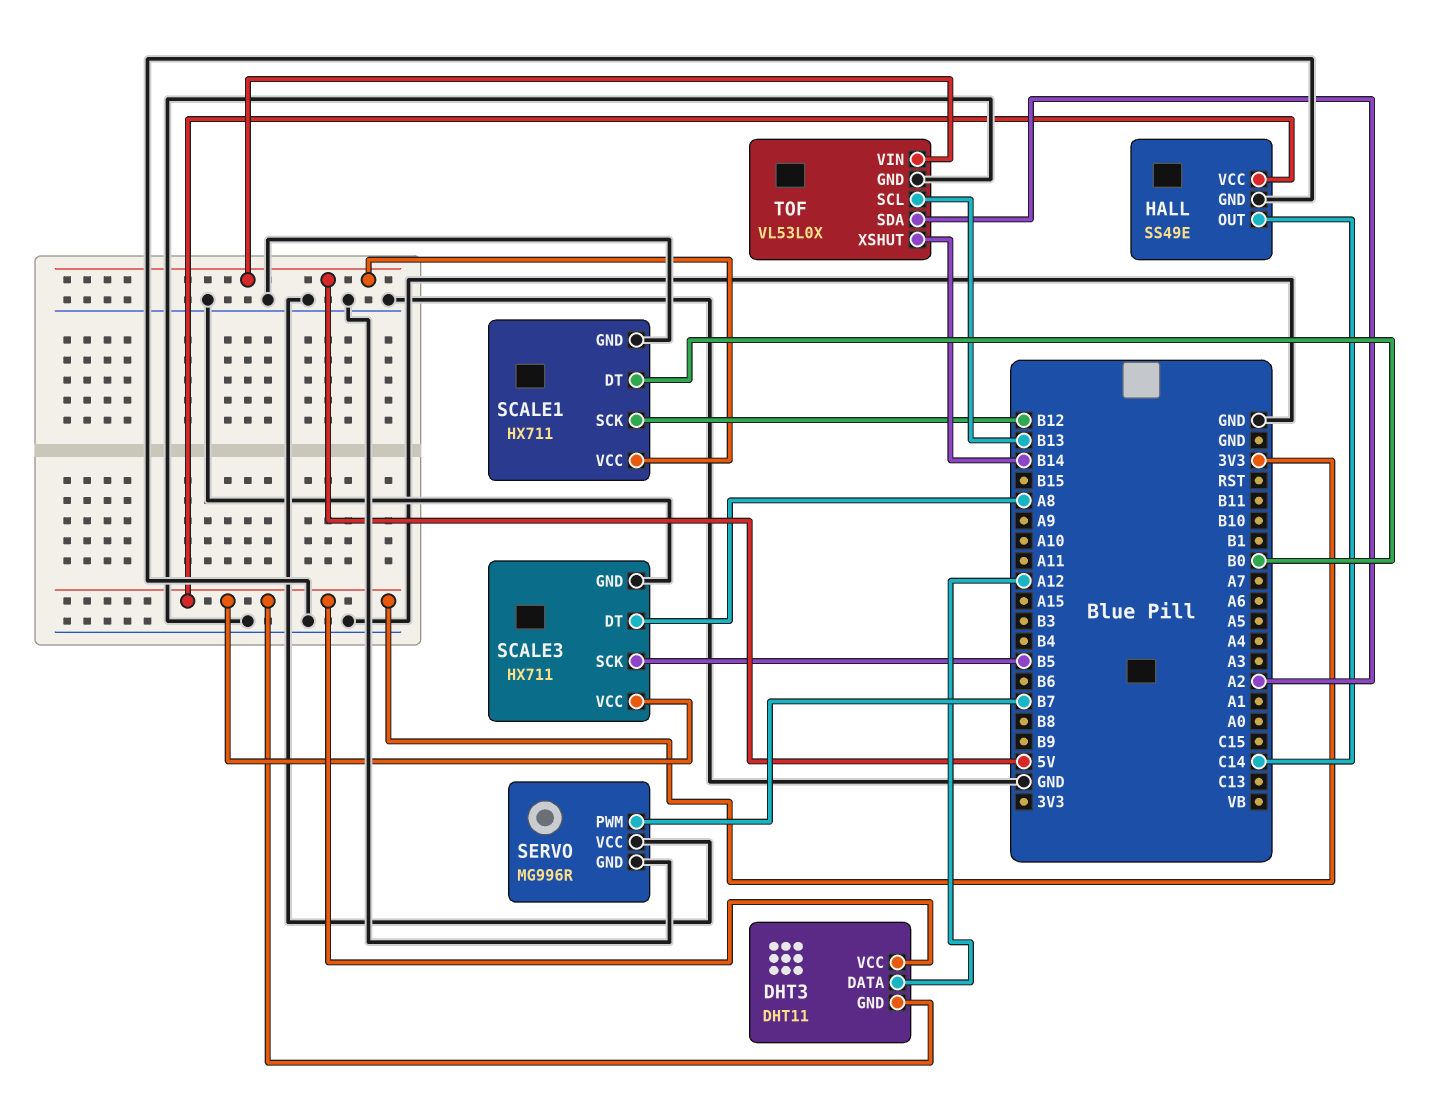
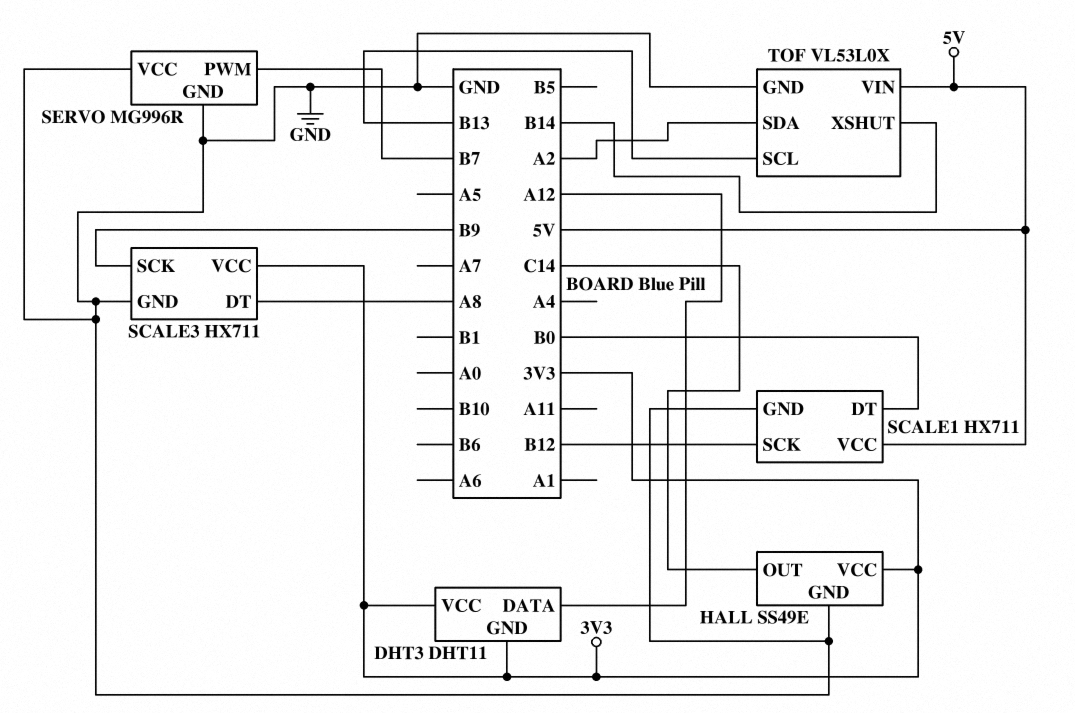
SCALE3 pin SCK: B5 -> B9

